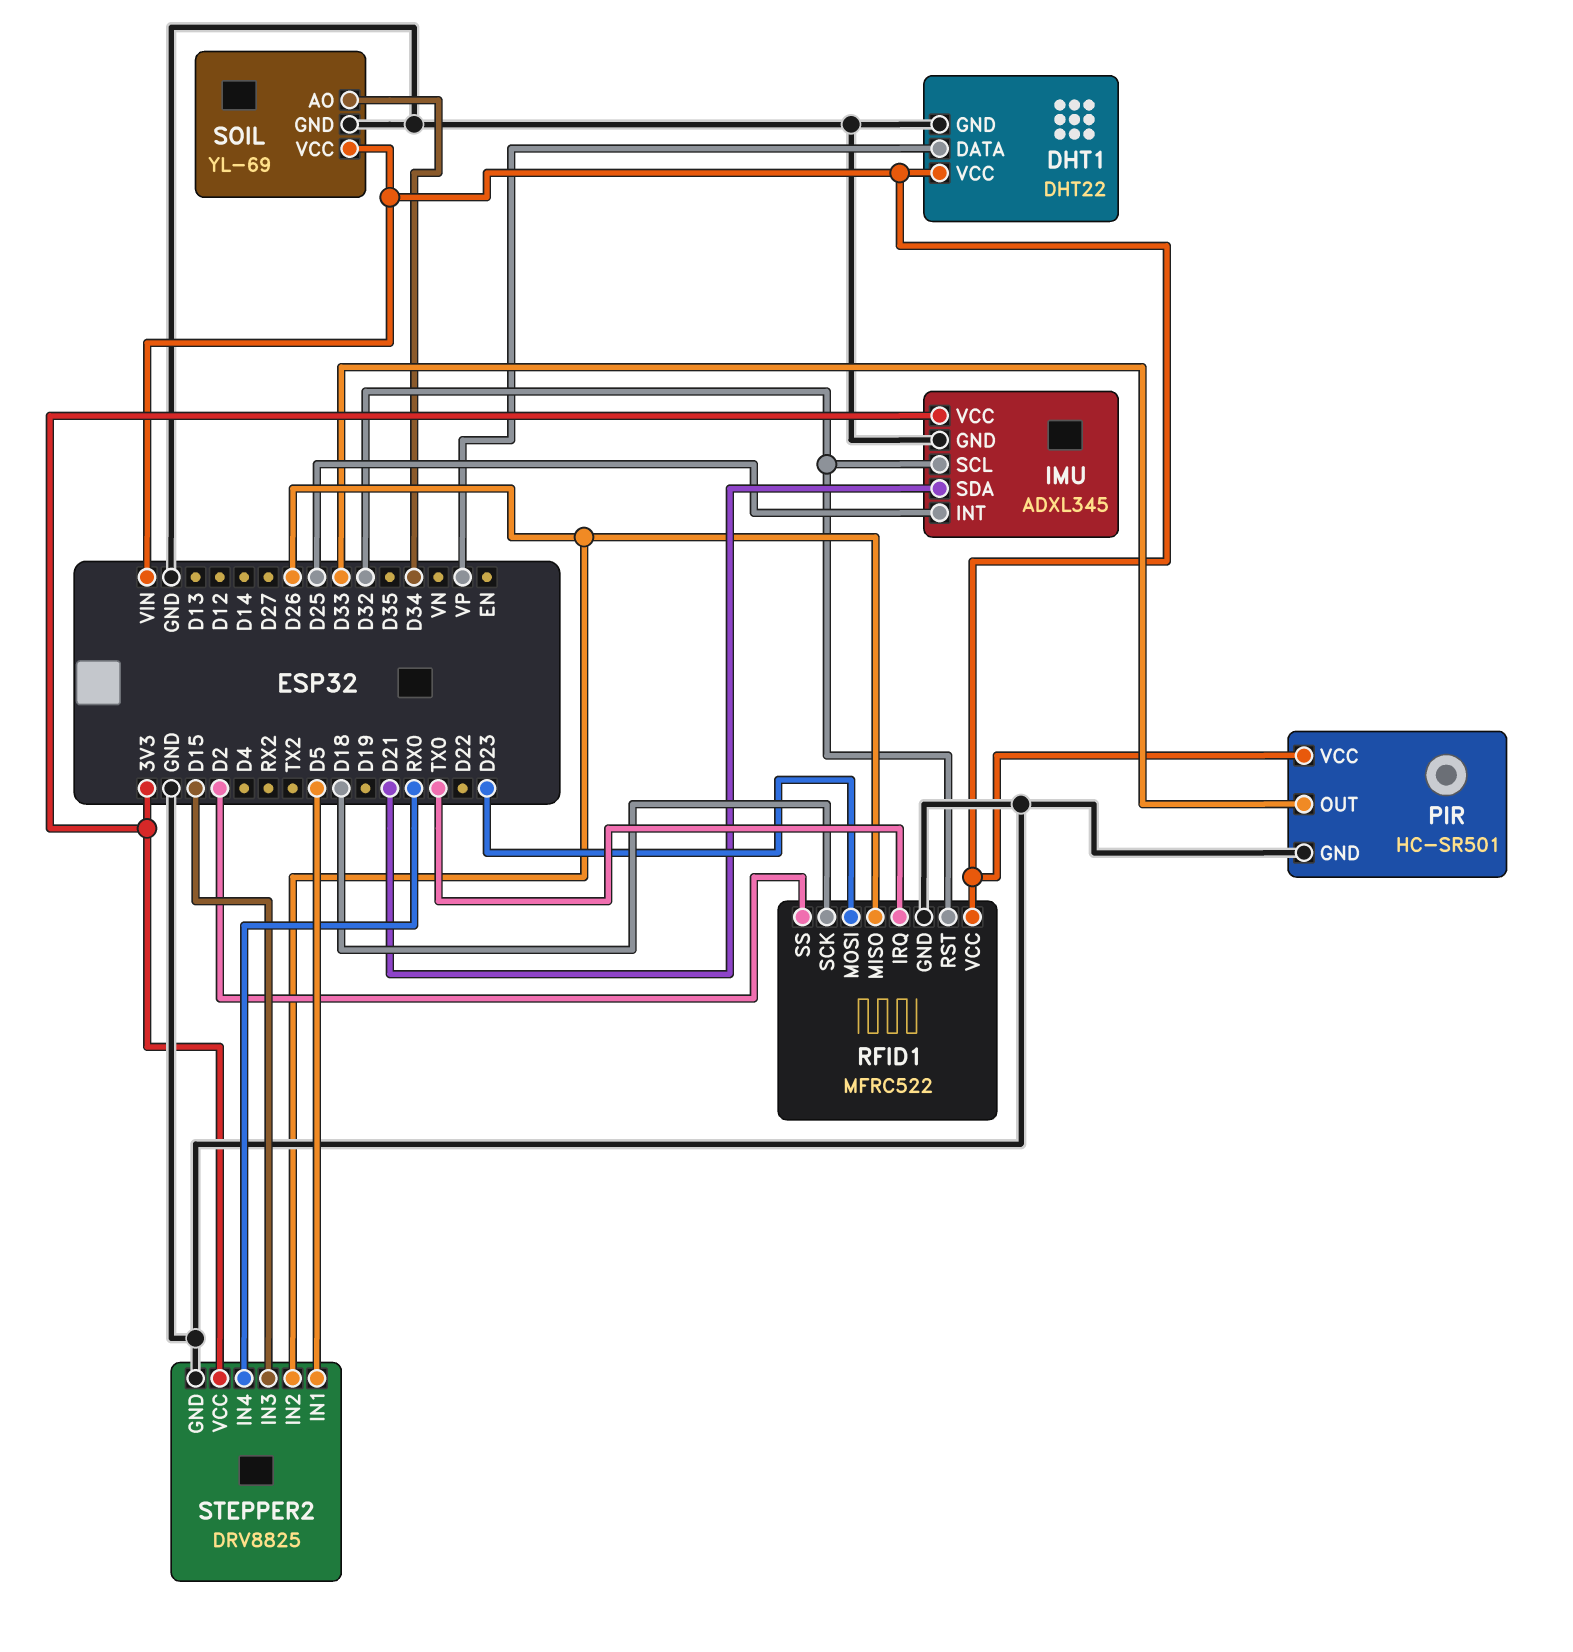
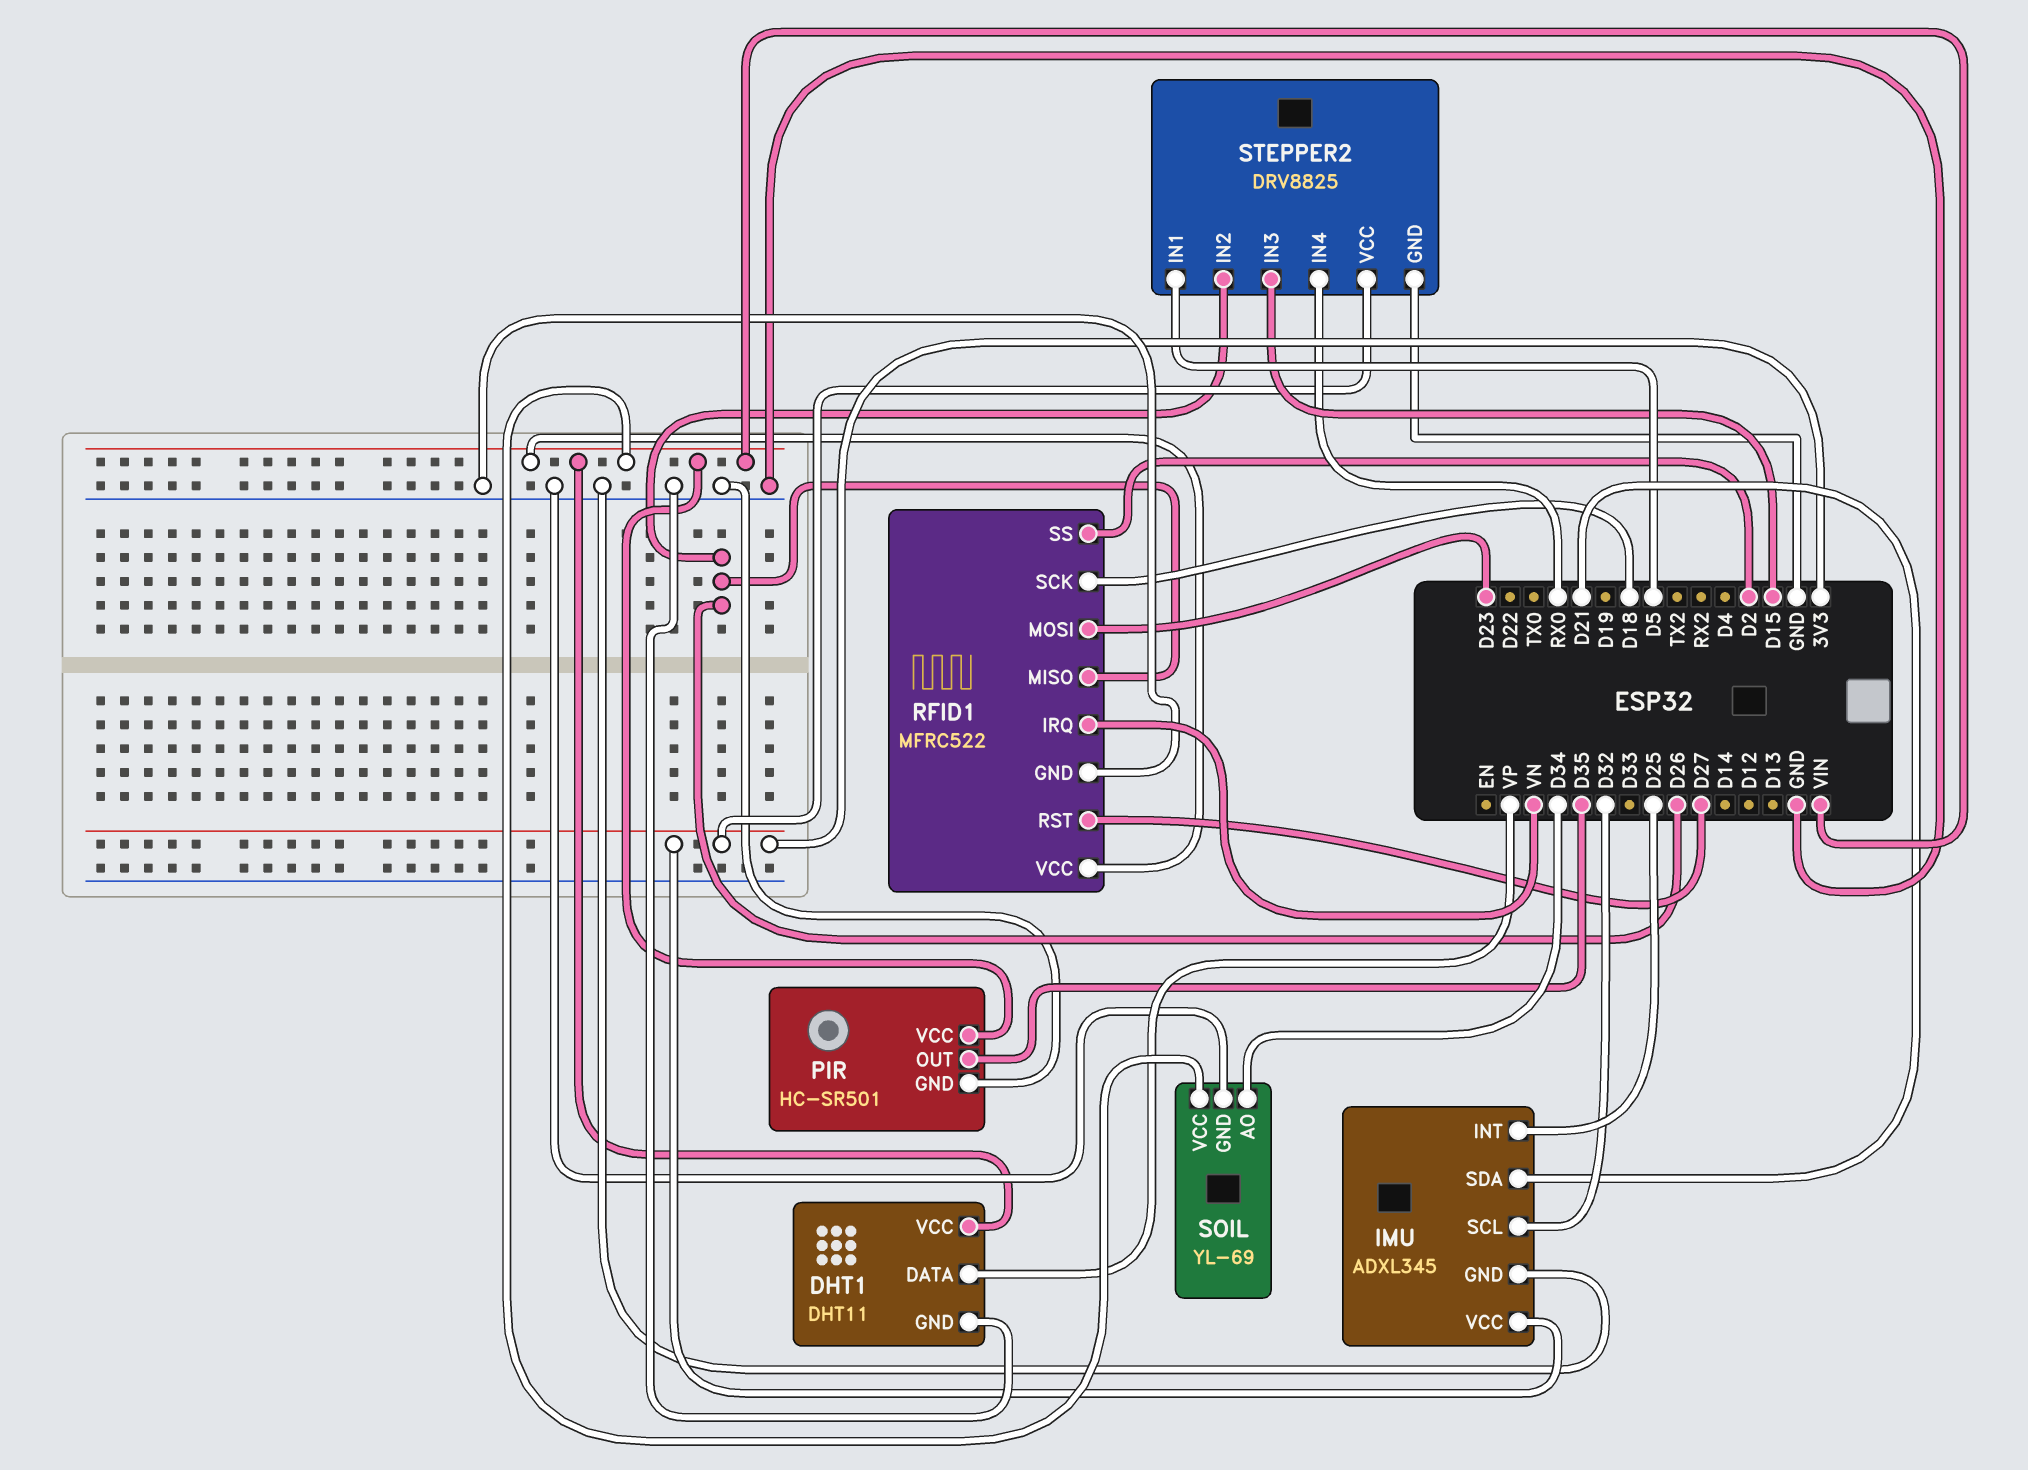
DHT1: DHT22 -> DHT11
PIR pin OUT: D33 -> D35
RFID1 pin IRQ: TX0 -> VN
RFID1 pin RST: D32 -> D27

